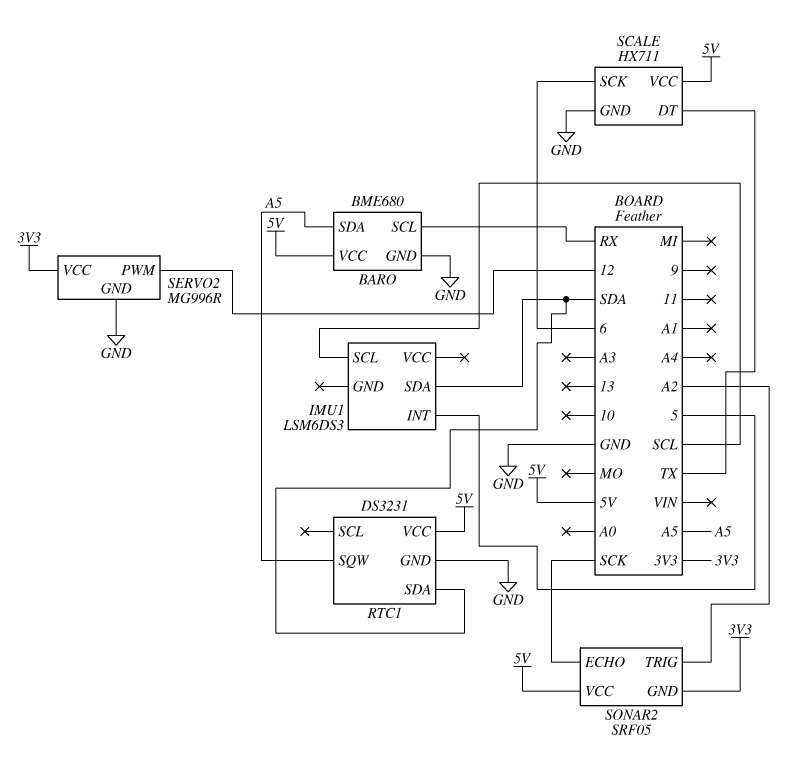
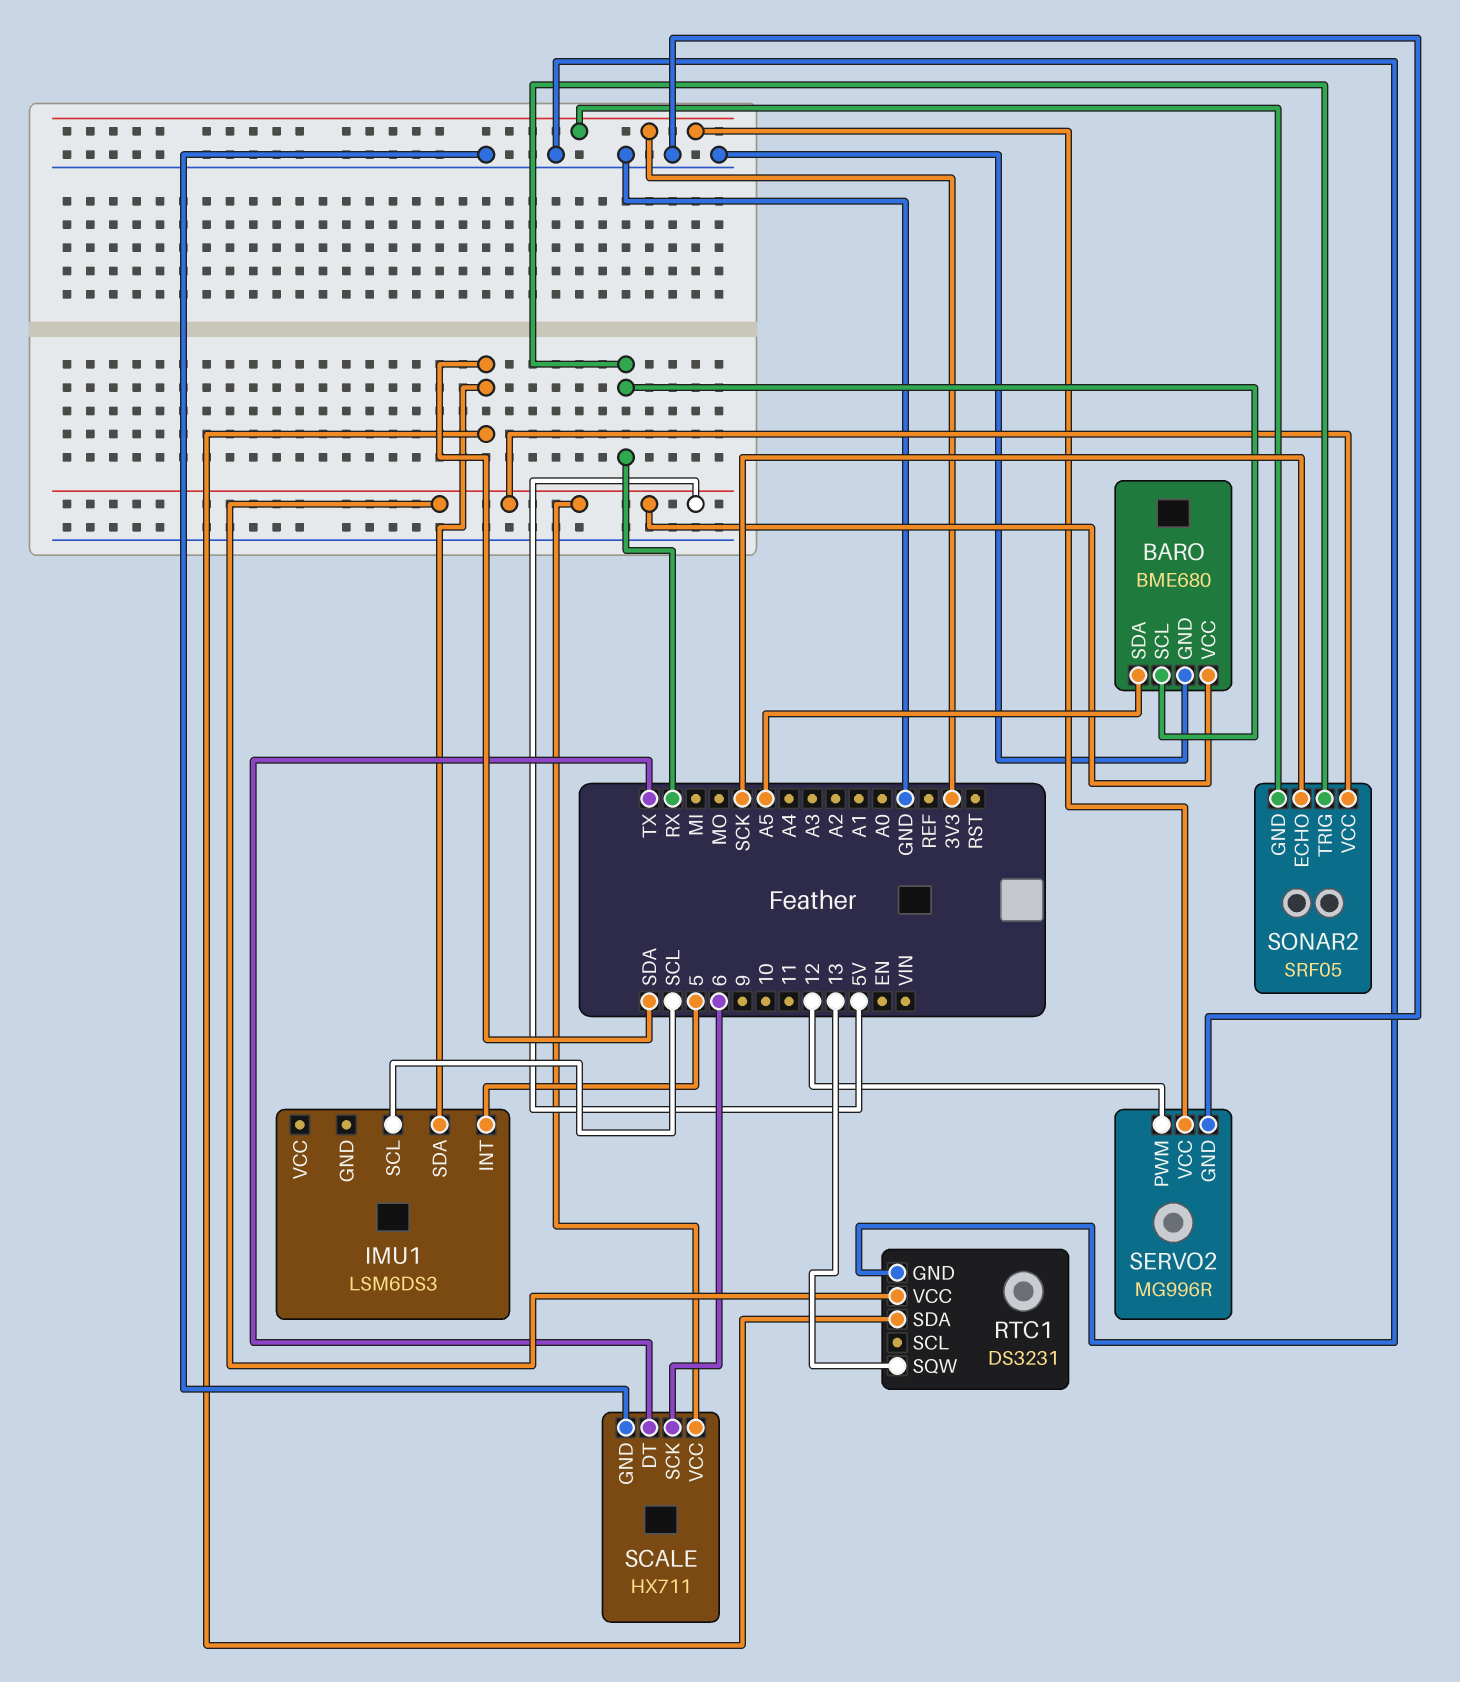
RTC1 pin SQW: A5 -> 13
SONAR2 pin TRIG: A2 -> RX

